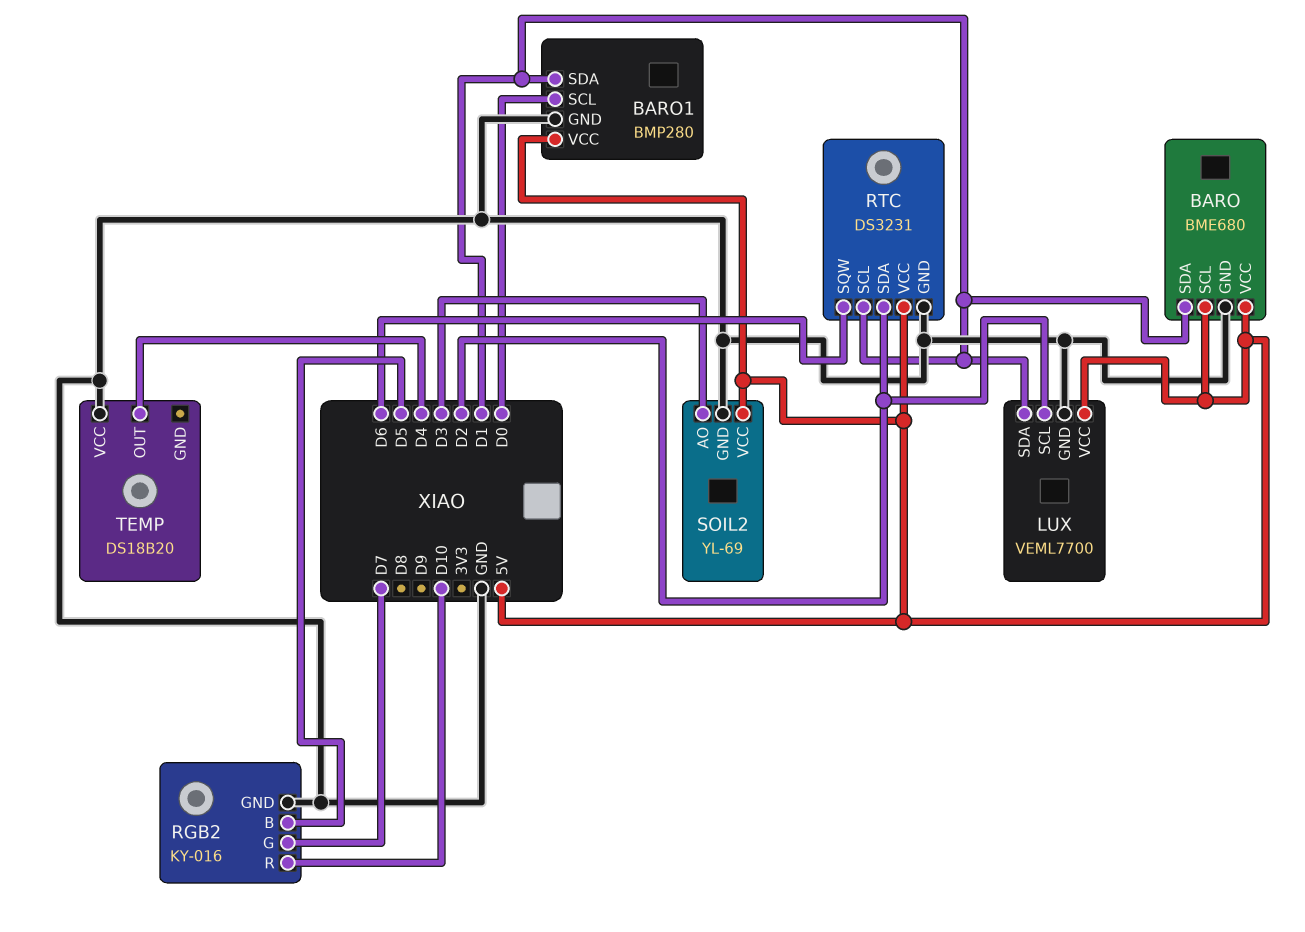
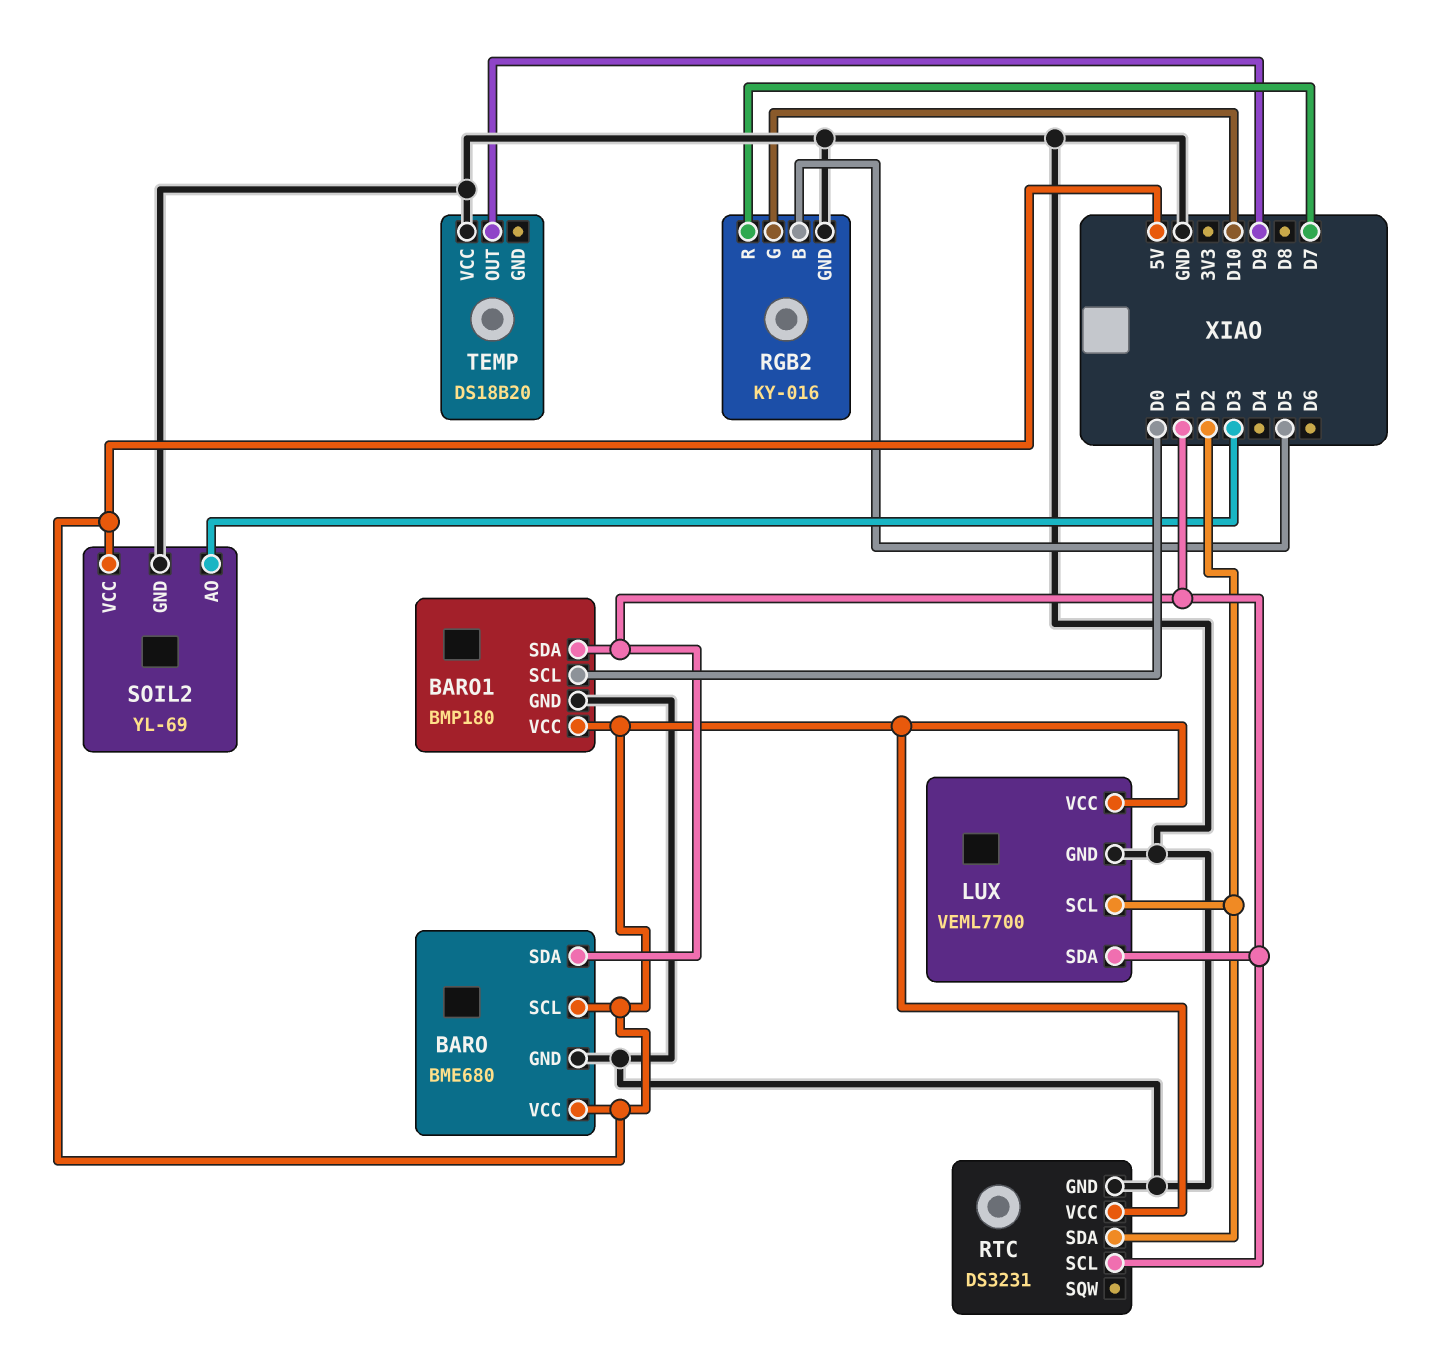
BARO1: BMP280 -> BMP180
RGB2 pin G: D7 -> D10
RGB2 pin R: D10 -> D7
RTC pin SQW: D6 -> none
TEMP pin OUT: D4 -> D9

